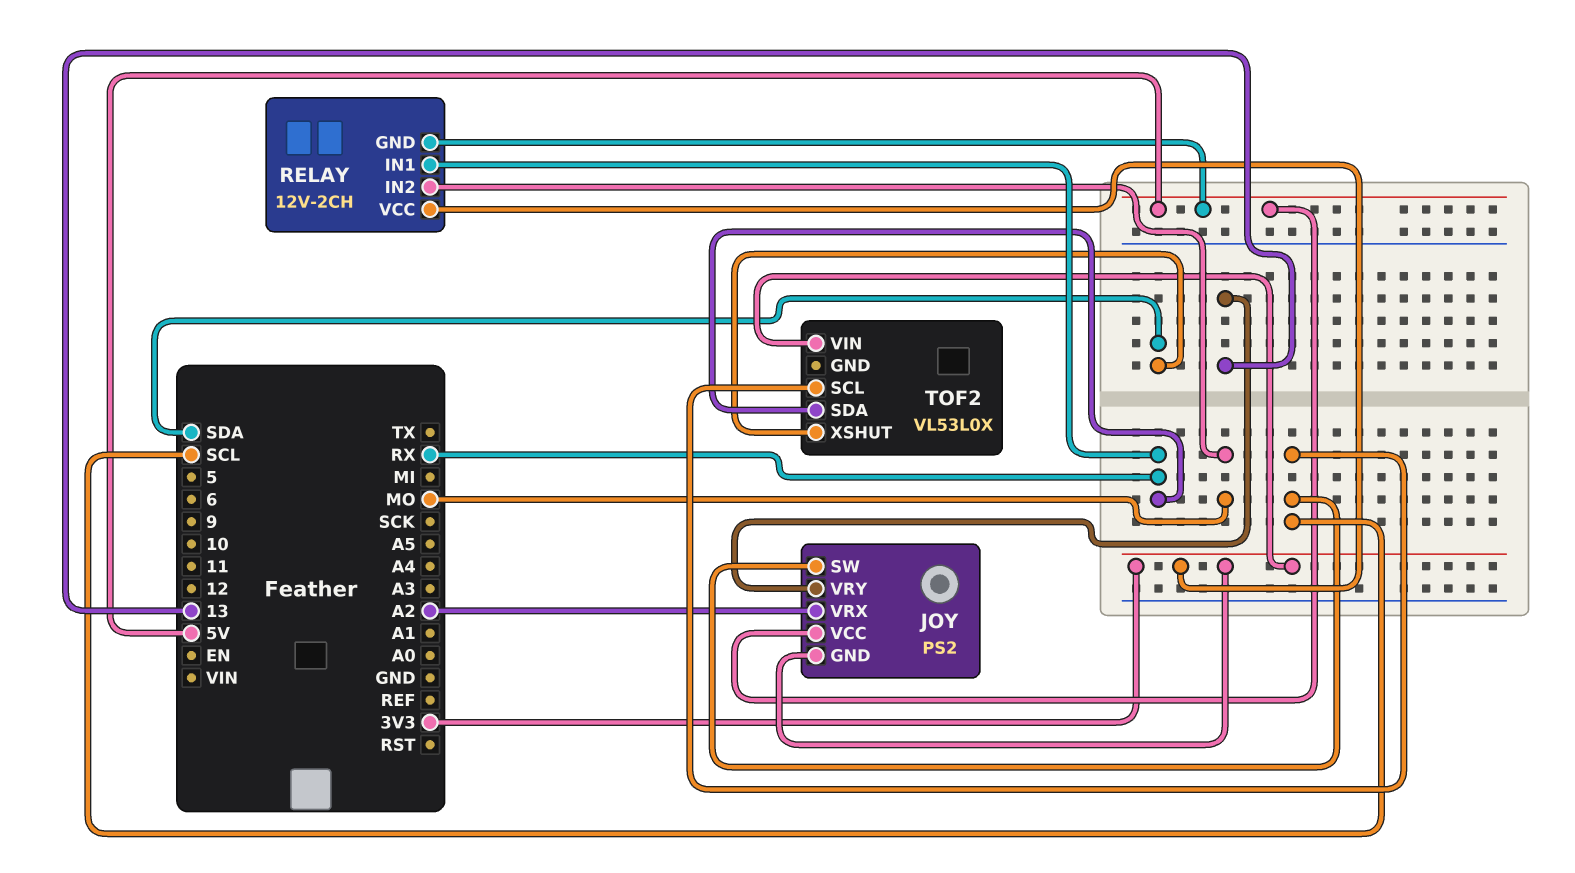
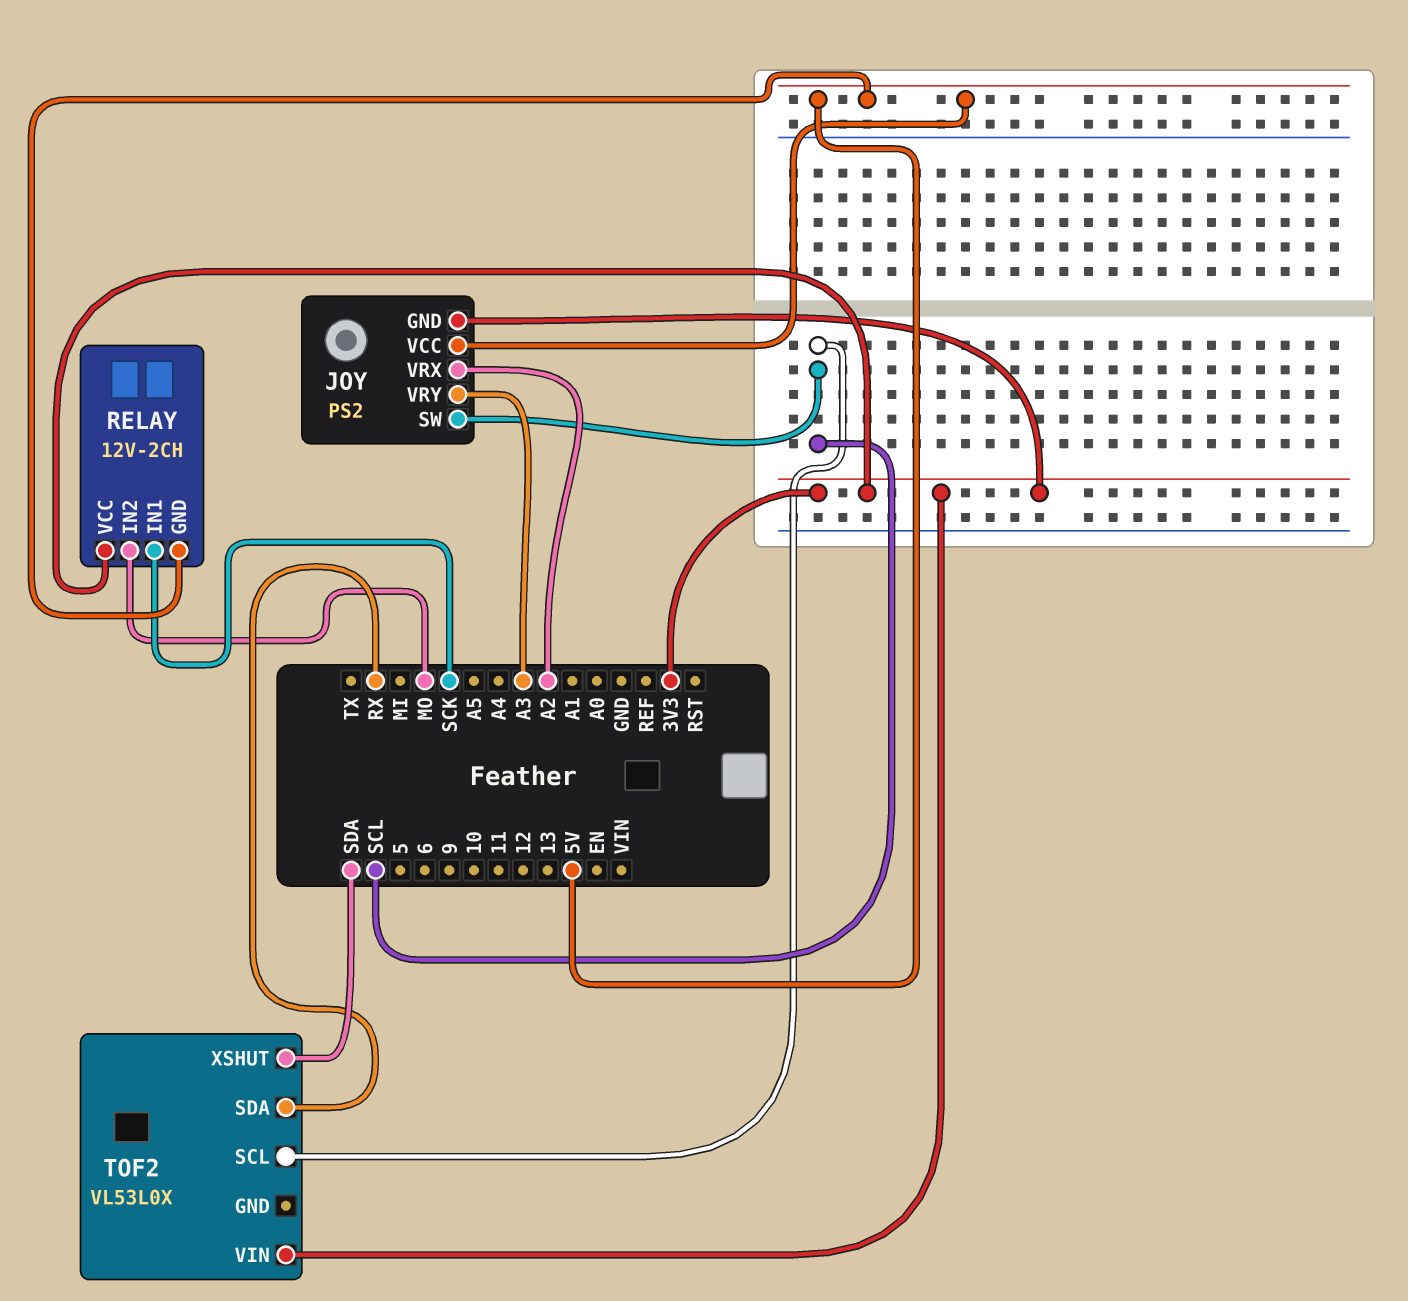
JOY pin VRY: 13 -> A3
RELAY pin IN1: RX -> SCK

